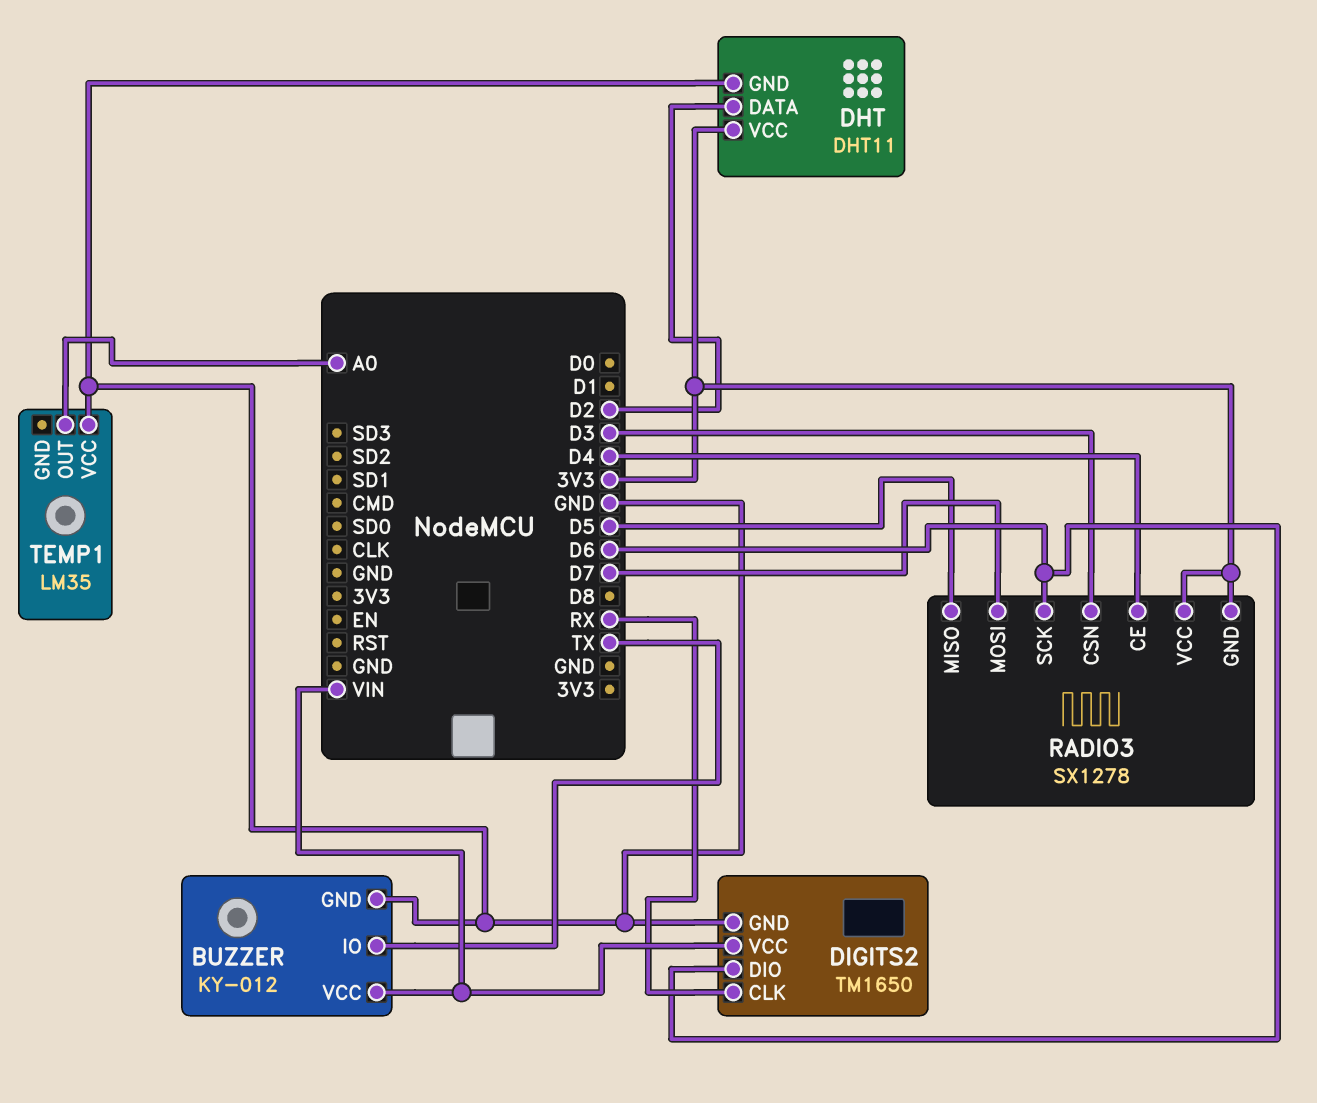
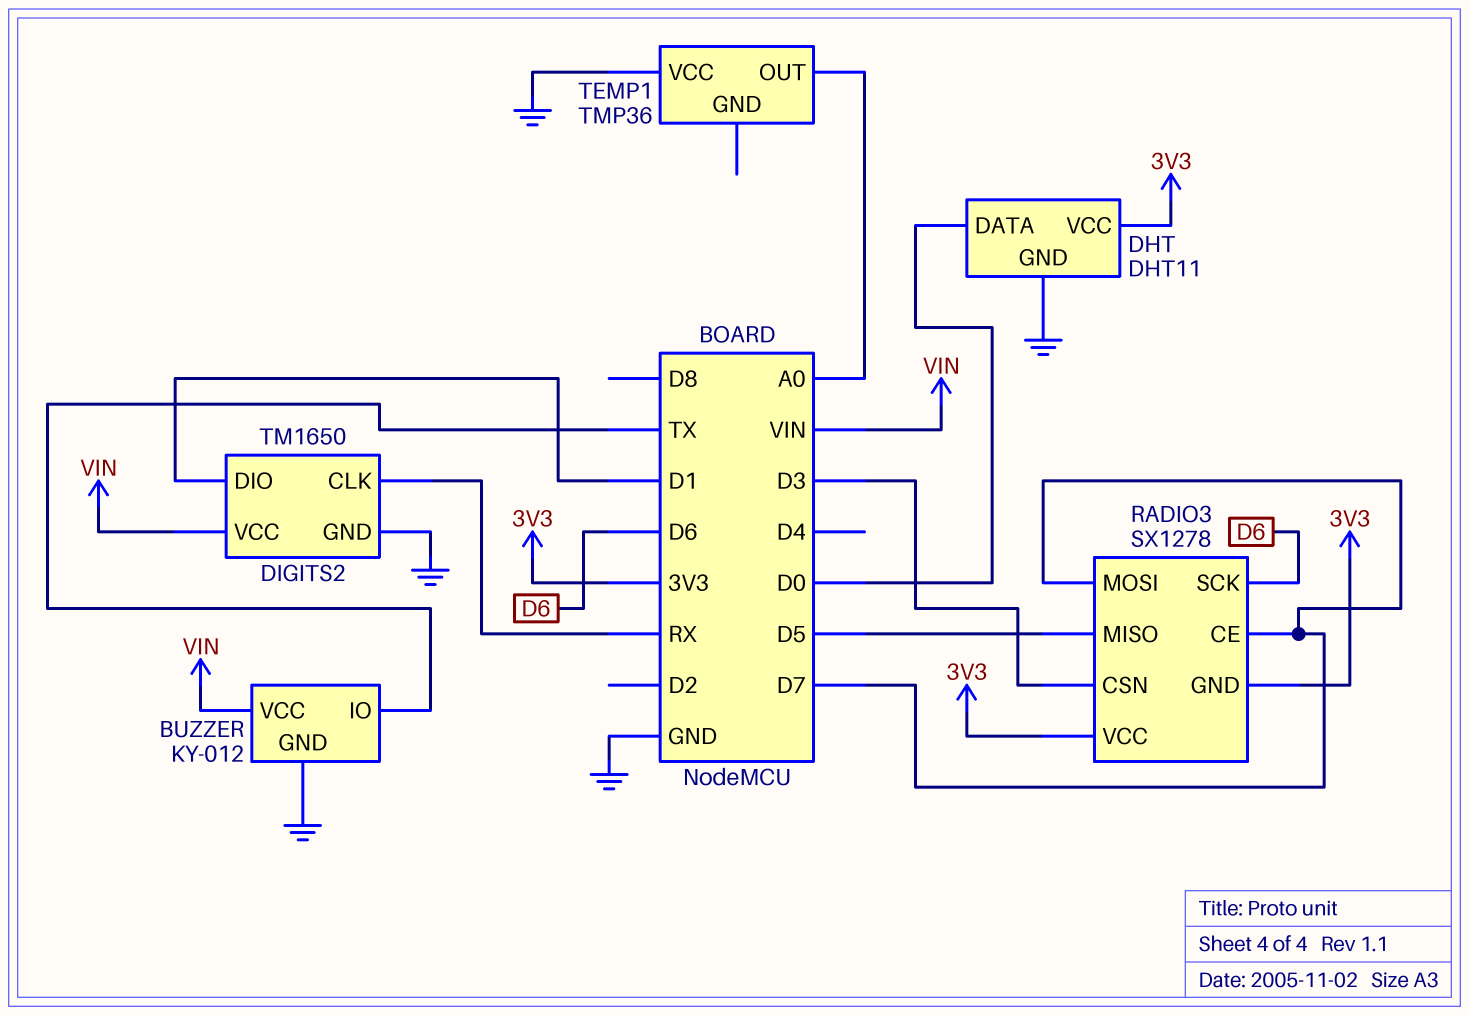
DHT pin DATA: D2 -> D0
DIGITS2 pin DIO: D6 -> D1
RADIO3 pin CE: D4 -> D7
TEMP1: LM35 -> TMP36

